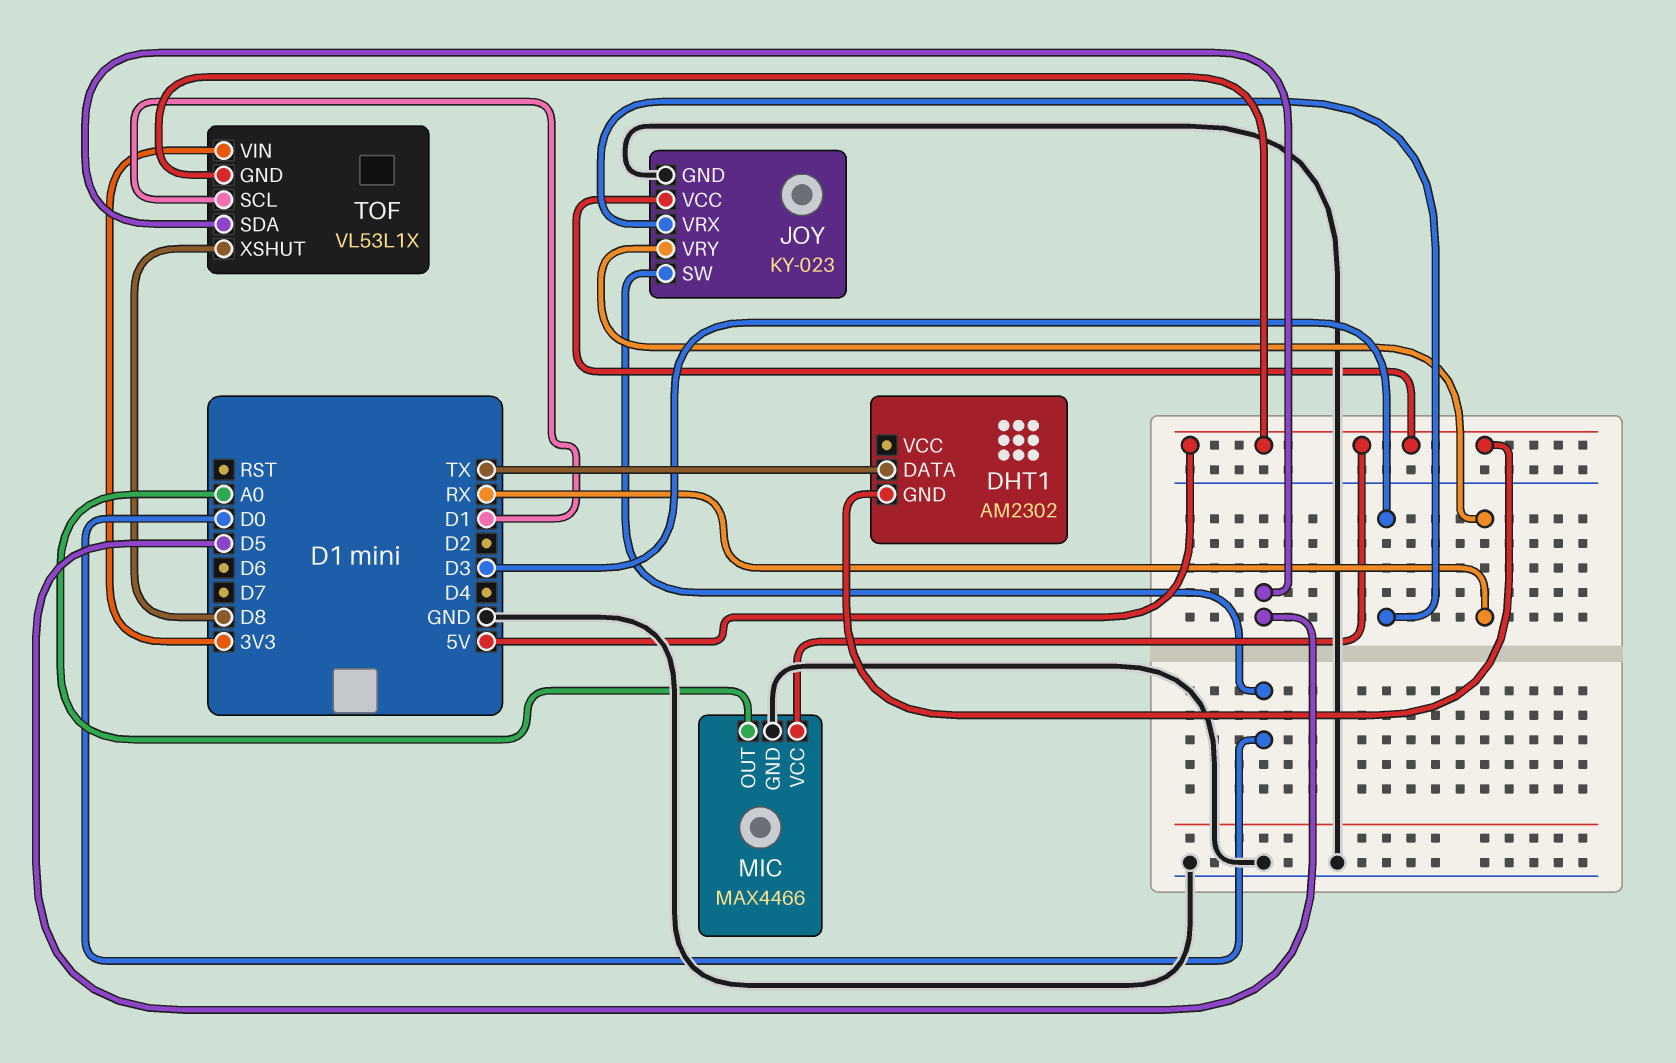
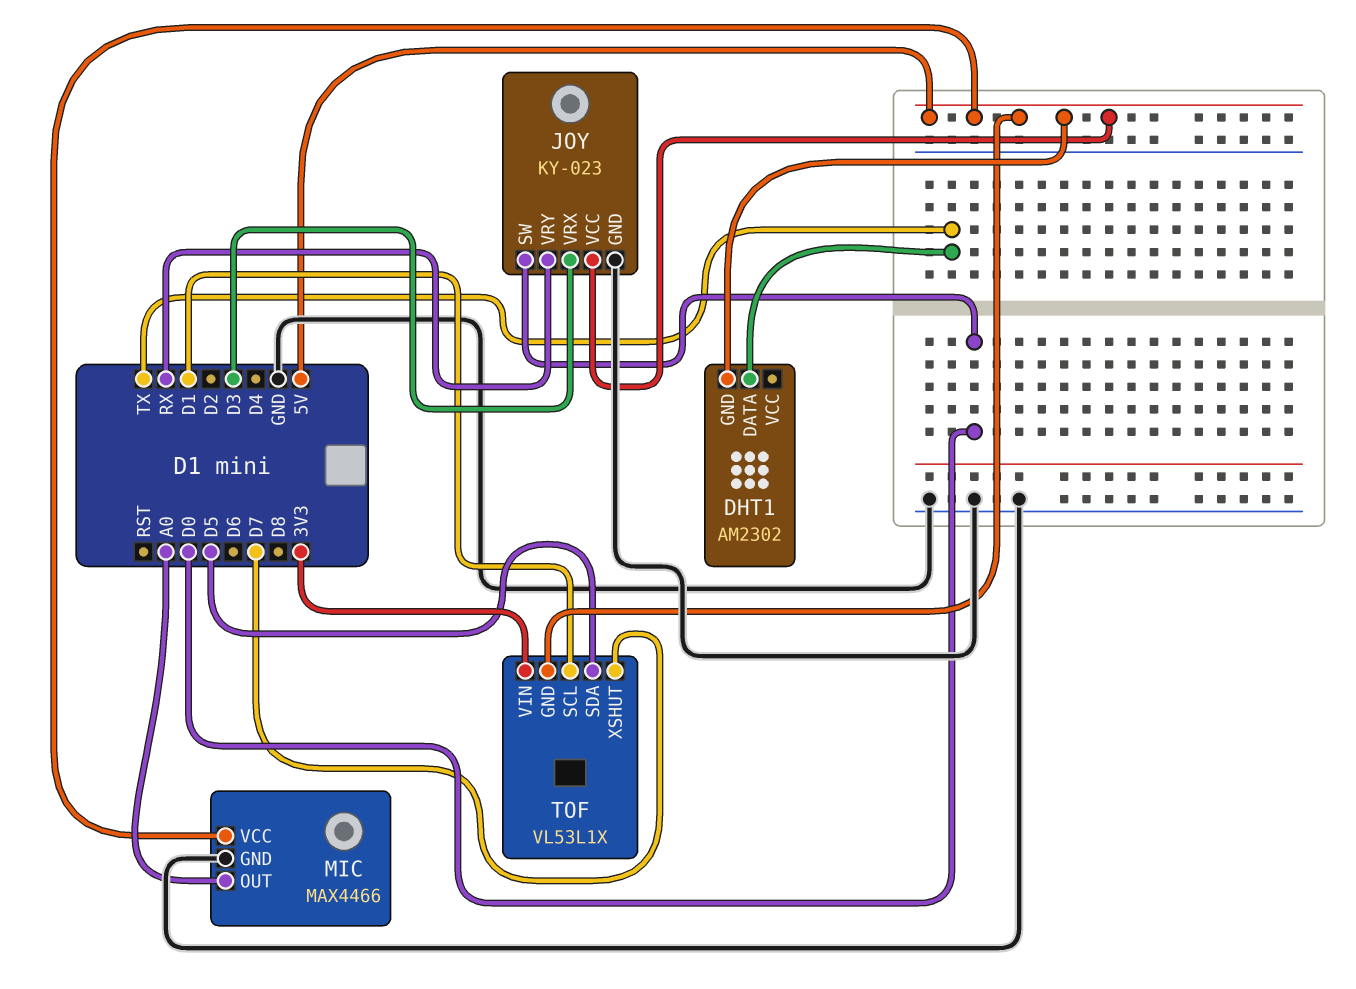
TOF pin XSHUT: D8 -> D7

